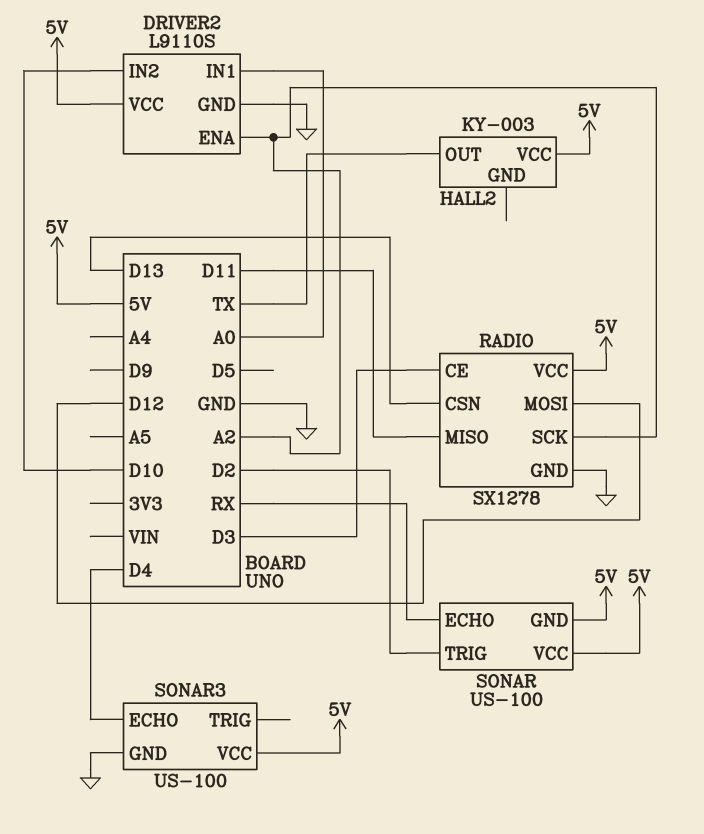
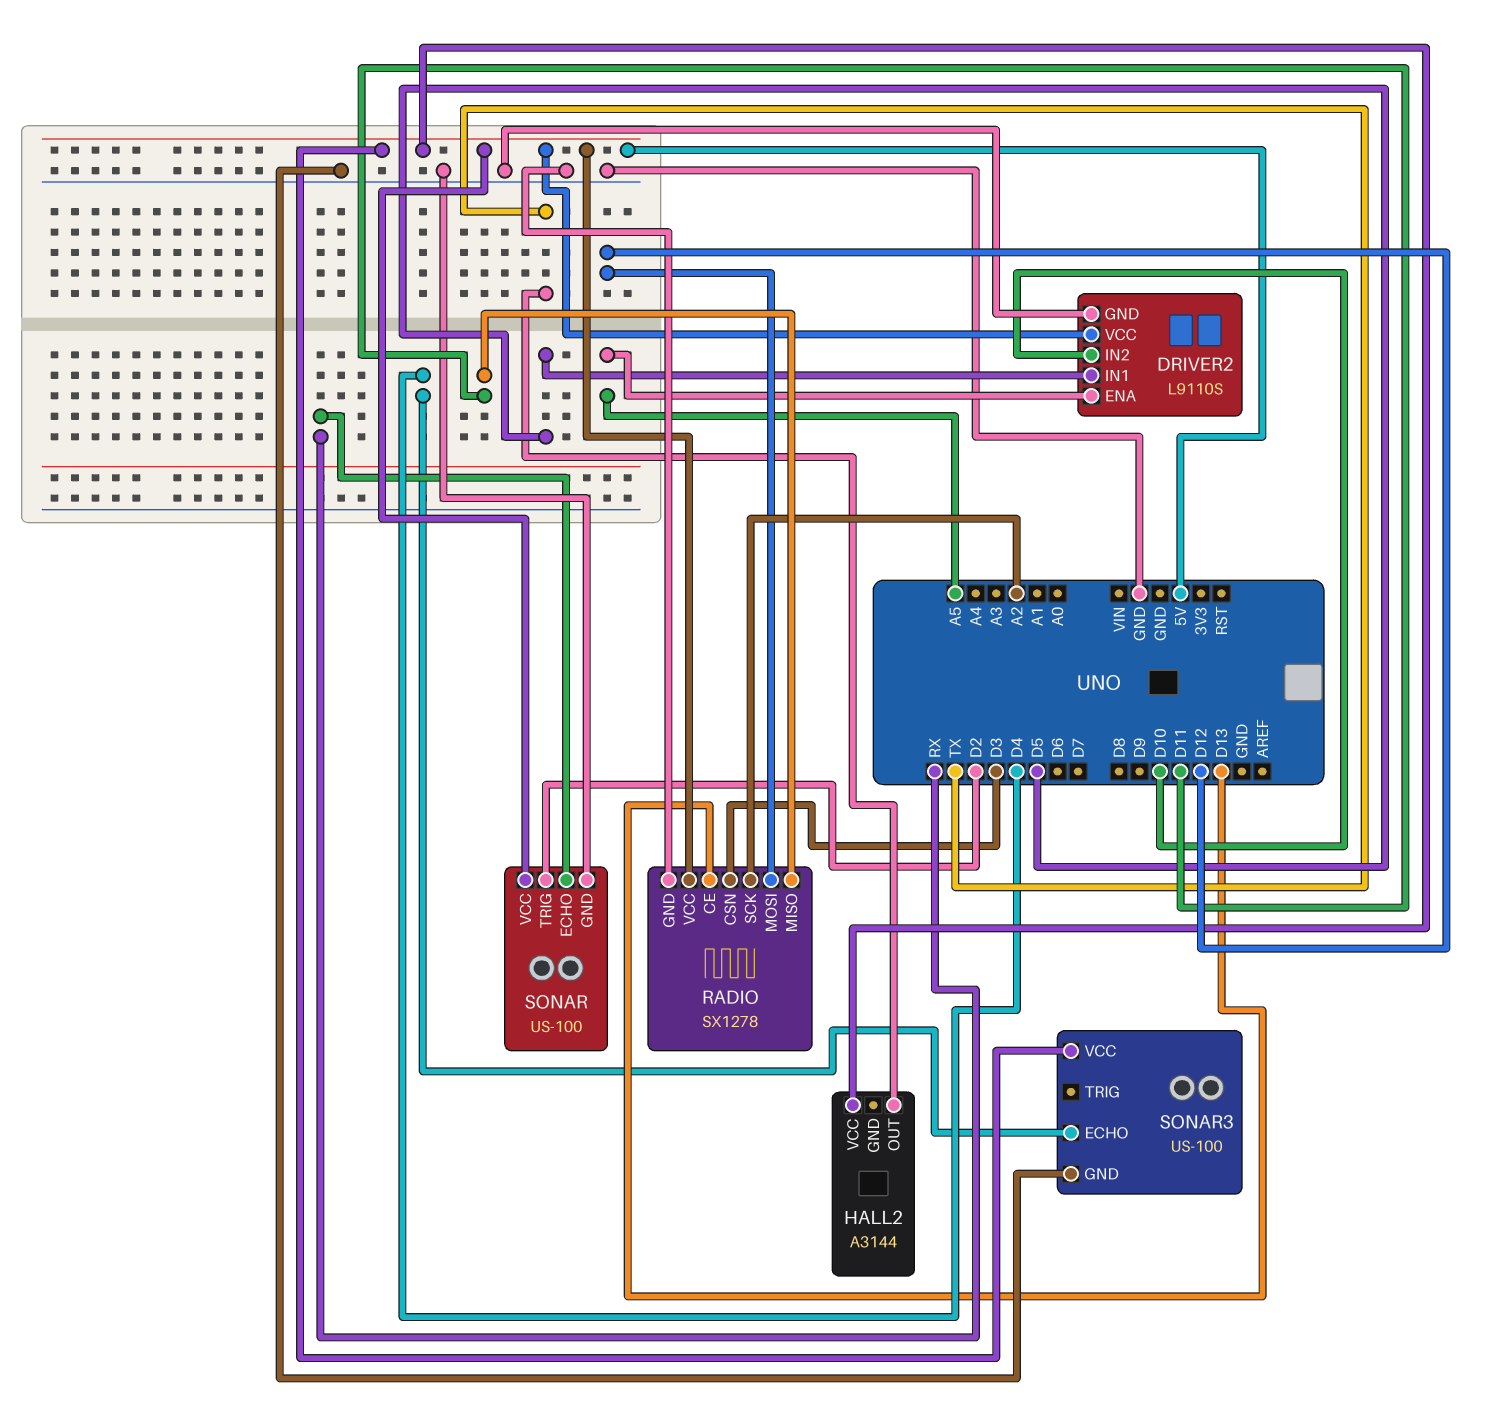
DRIVER2 pin ENA: A2 -> A5
DRIVER2 pin IN1: A0 -> D5
HALL2: KY-003 -> A3144
RADIO pin CE: D3 -> D13
RADIO pin CSN: D13 -> D3
SONAR pin GND: 5V -> GND

